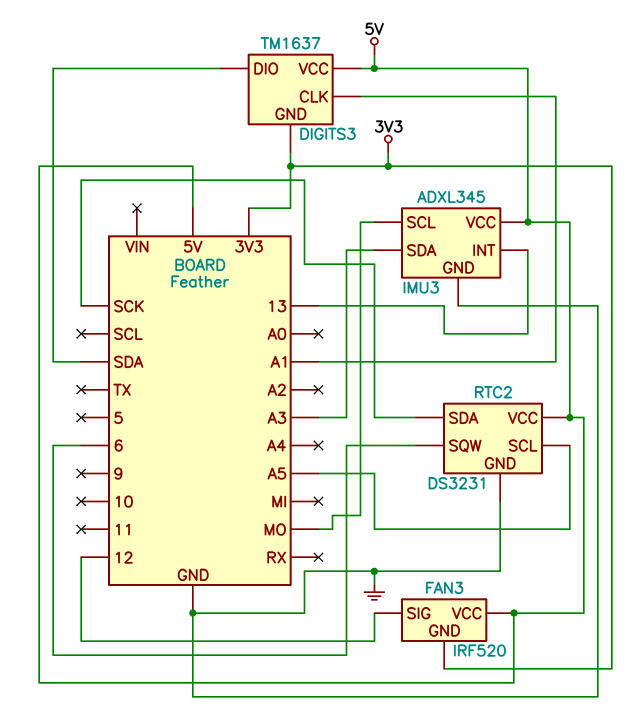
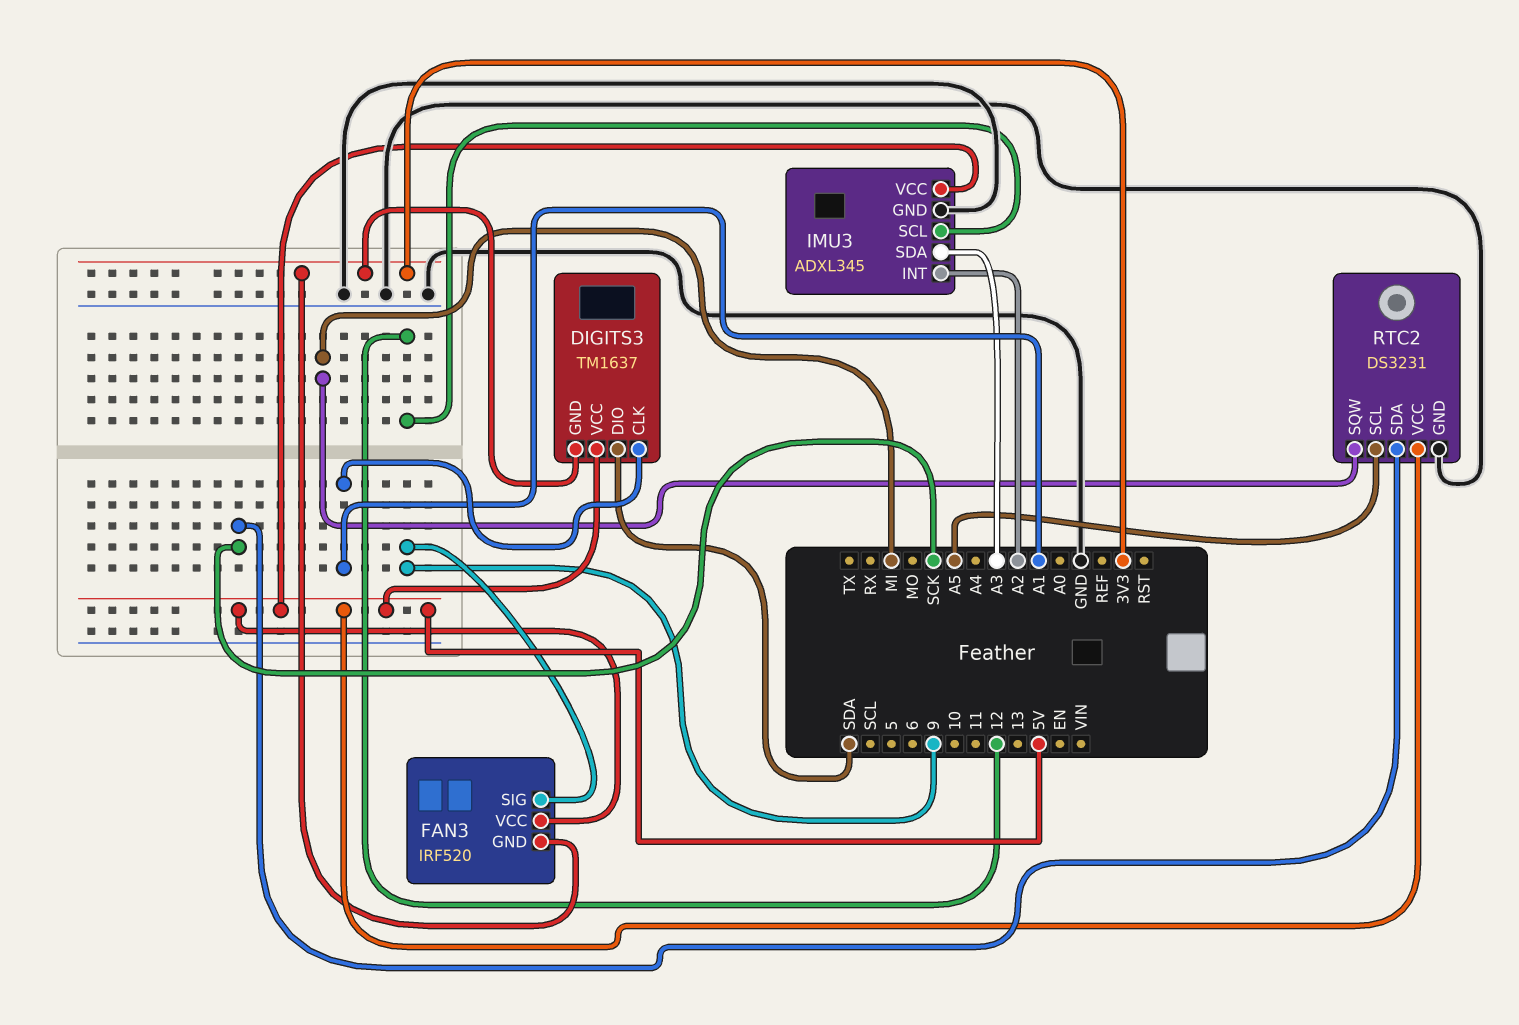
FAN3 pin SIG: 12 -> 9
IMU3 pin INT: 13 -> A2
IMU3 pin SCL: MO -> 12
RTC2 pin SQW: 6 -> MI

